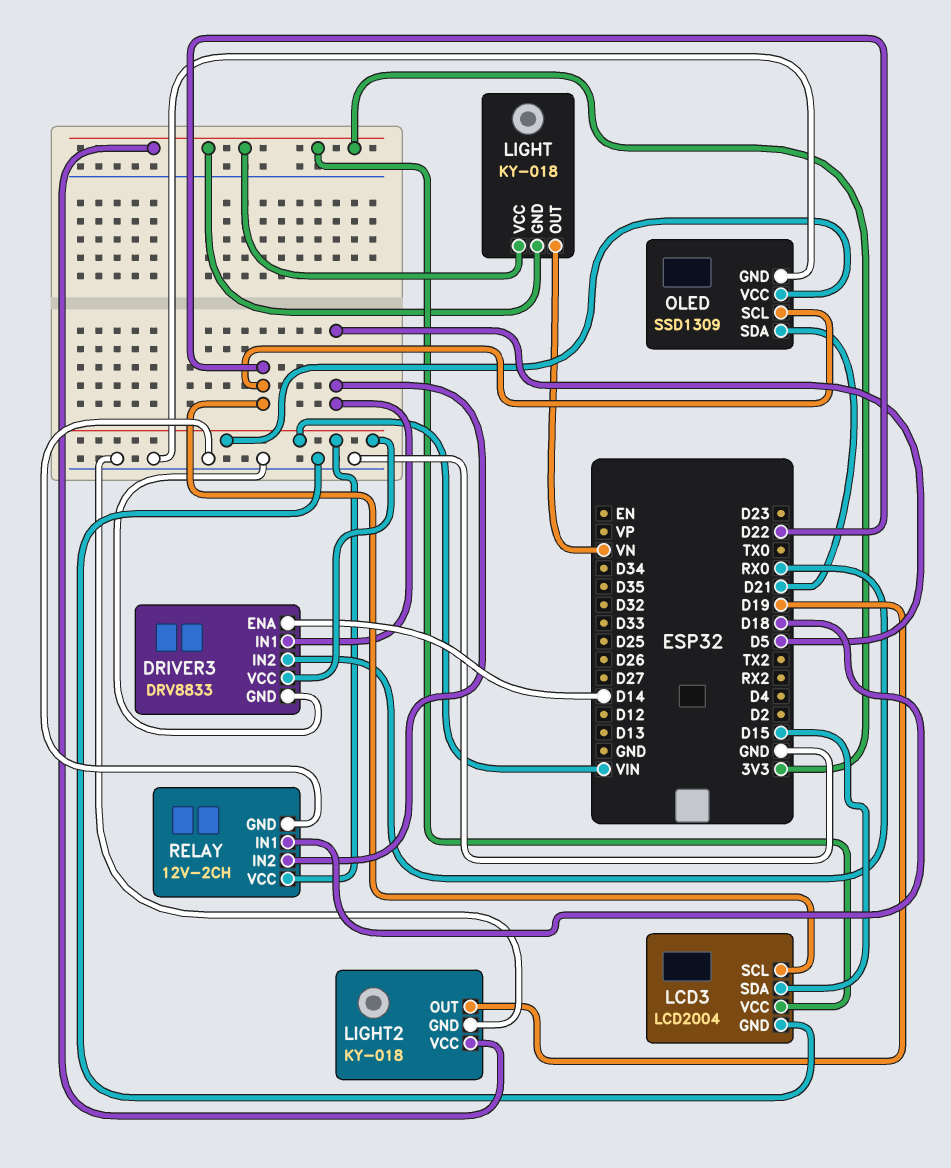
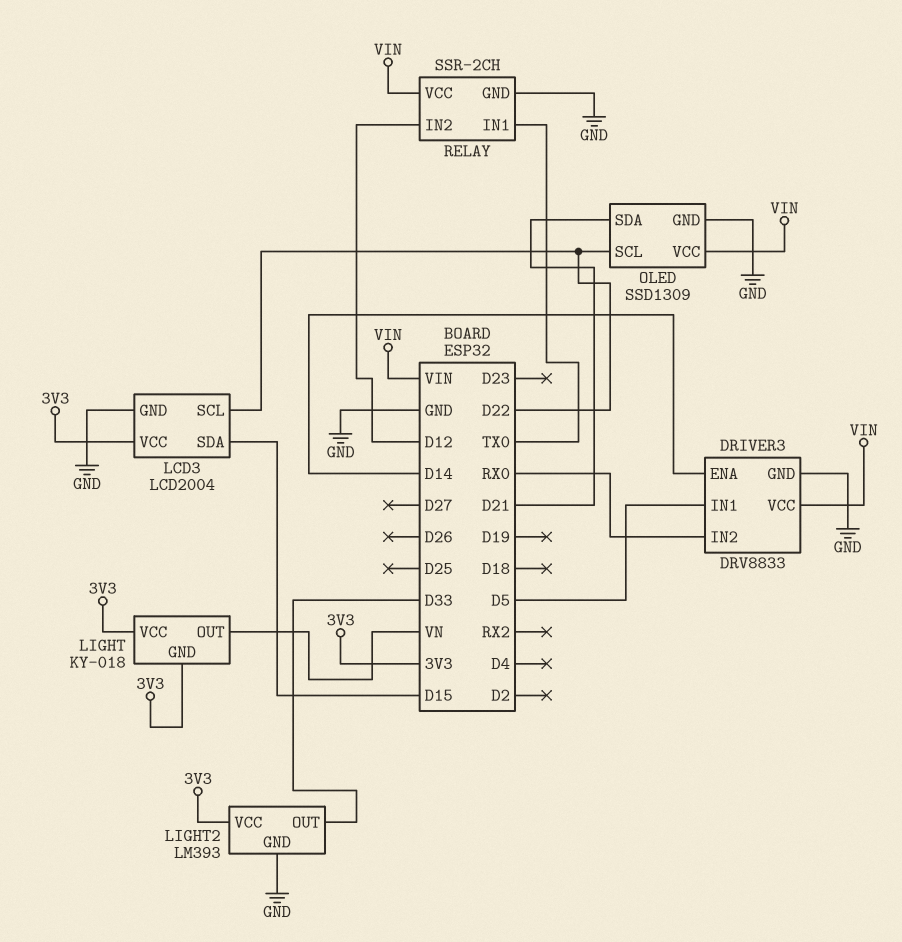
LIGHT2: KY-018 -> LM393
LIGHT2 pin OUT: D19 -> D33
RELAY: 12V-2CH -> SSR-2CH
RELAY pin IN1: D18 -> TX0
RELAY pin IN2: D5 -> D12

